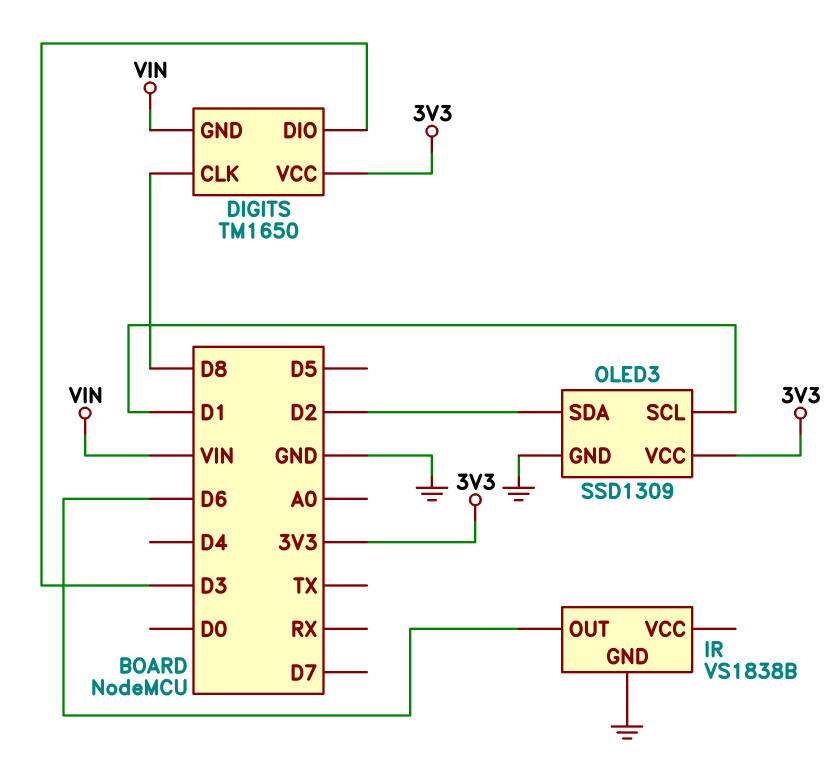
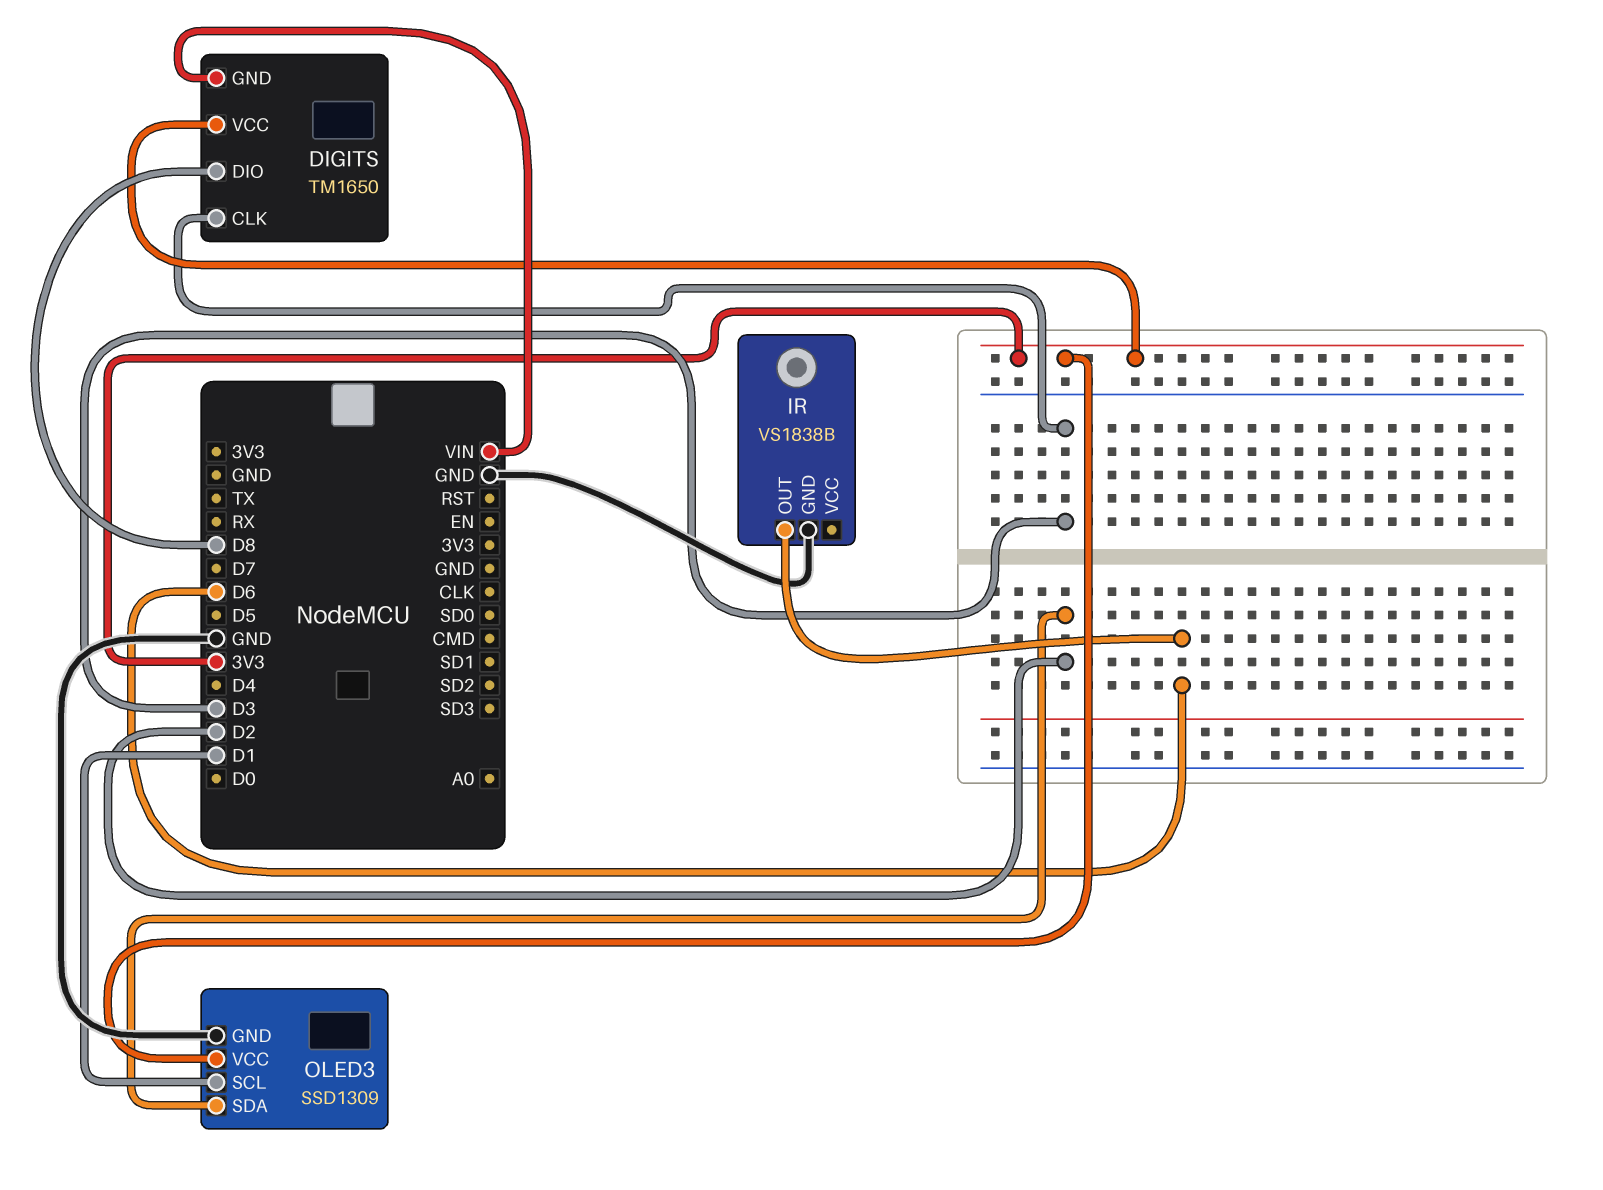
DIGITS pin CLK: D8 -> D3
DIGITS pin DIO: D3 -> D8

